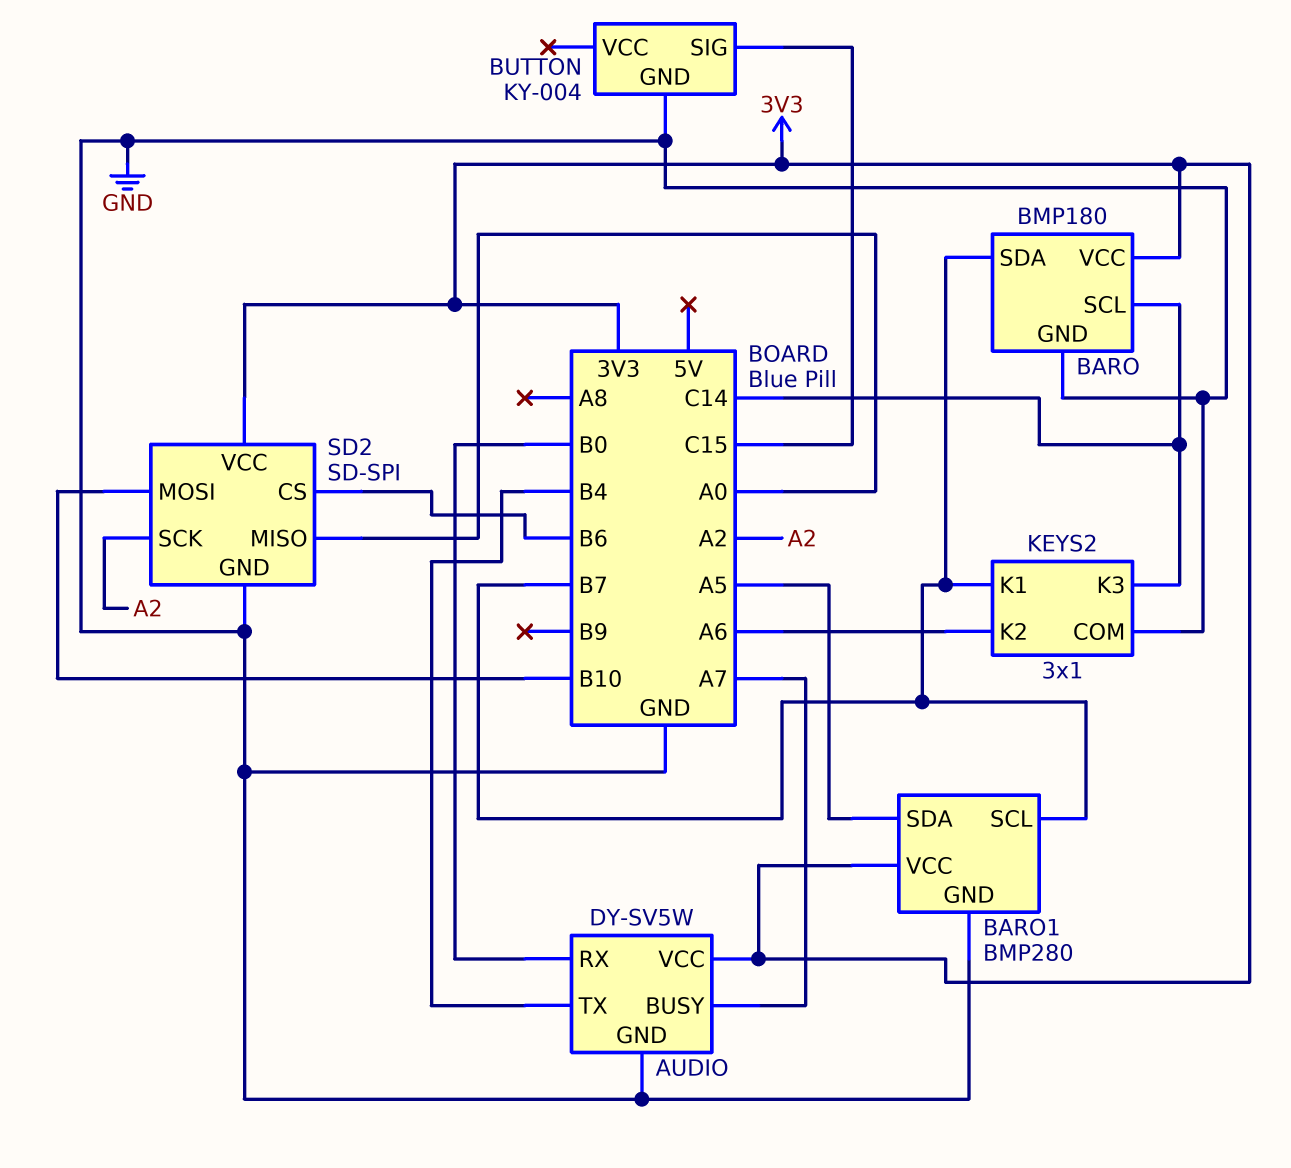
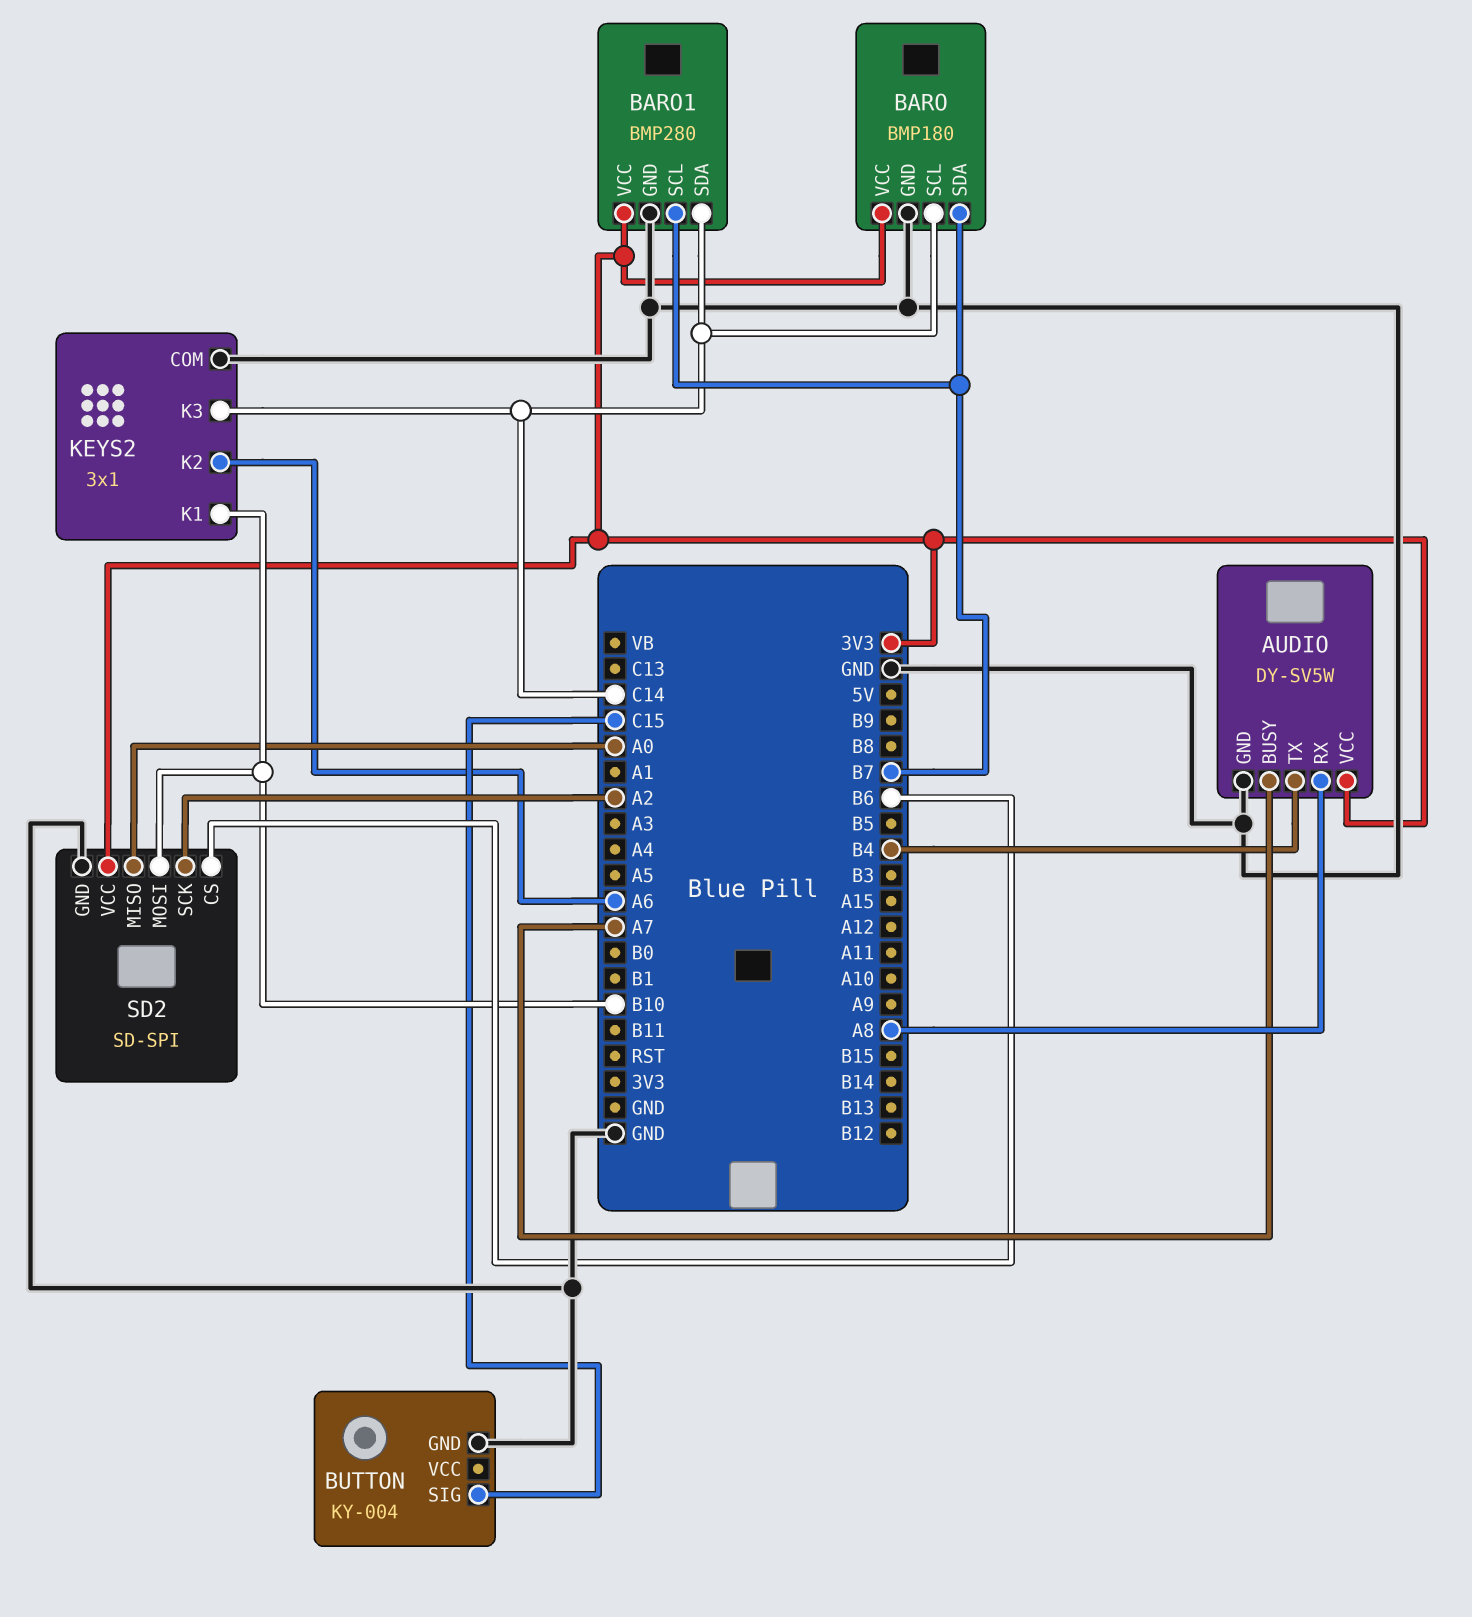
AUDIO pin RX: B0 -> A8
BARO1 pin SDA: A5 -> C14
KEYS2 pin K1: B7 -> B10

